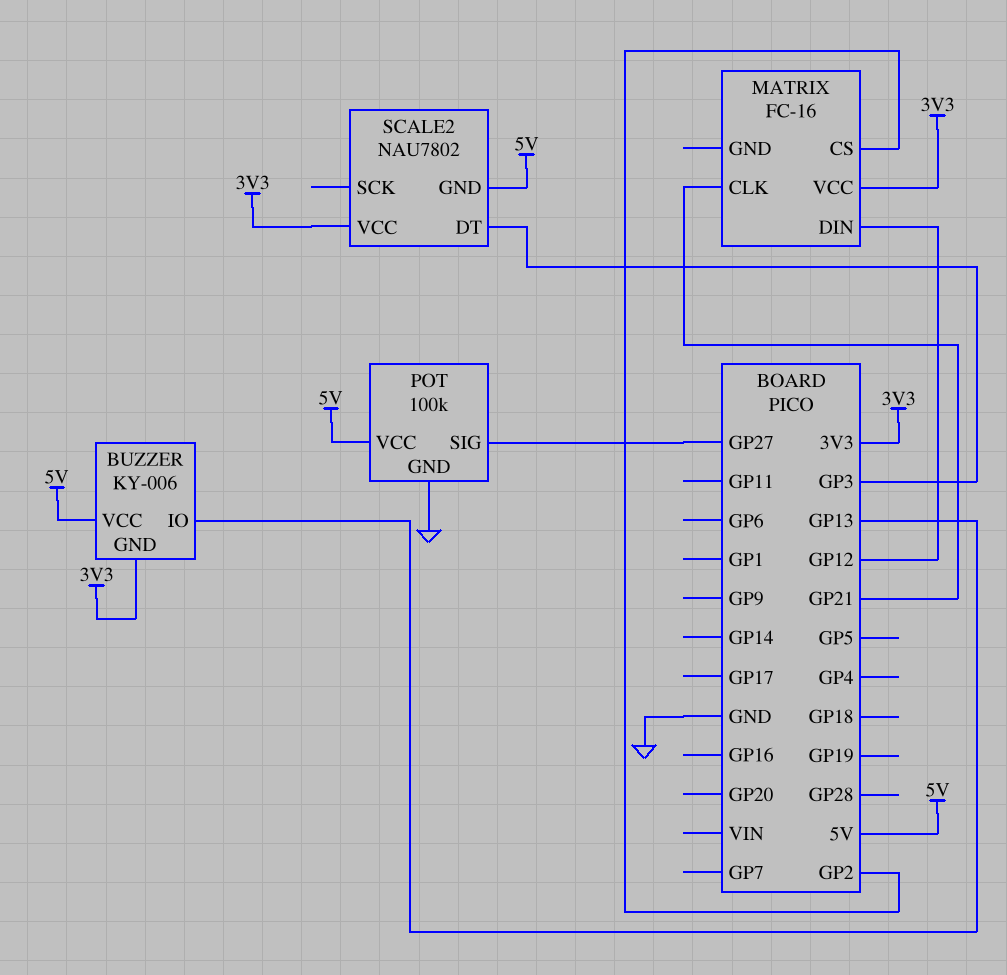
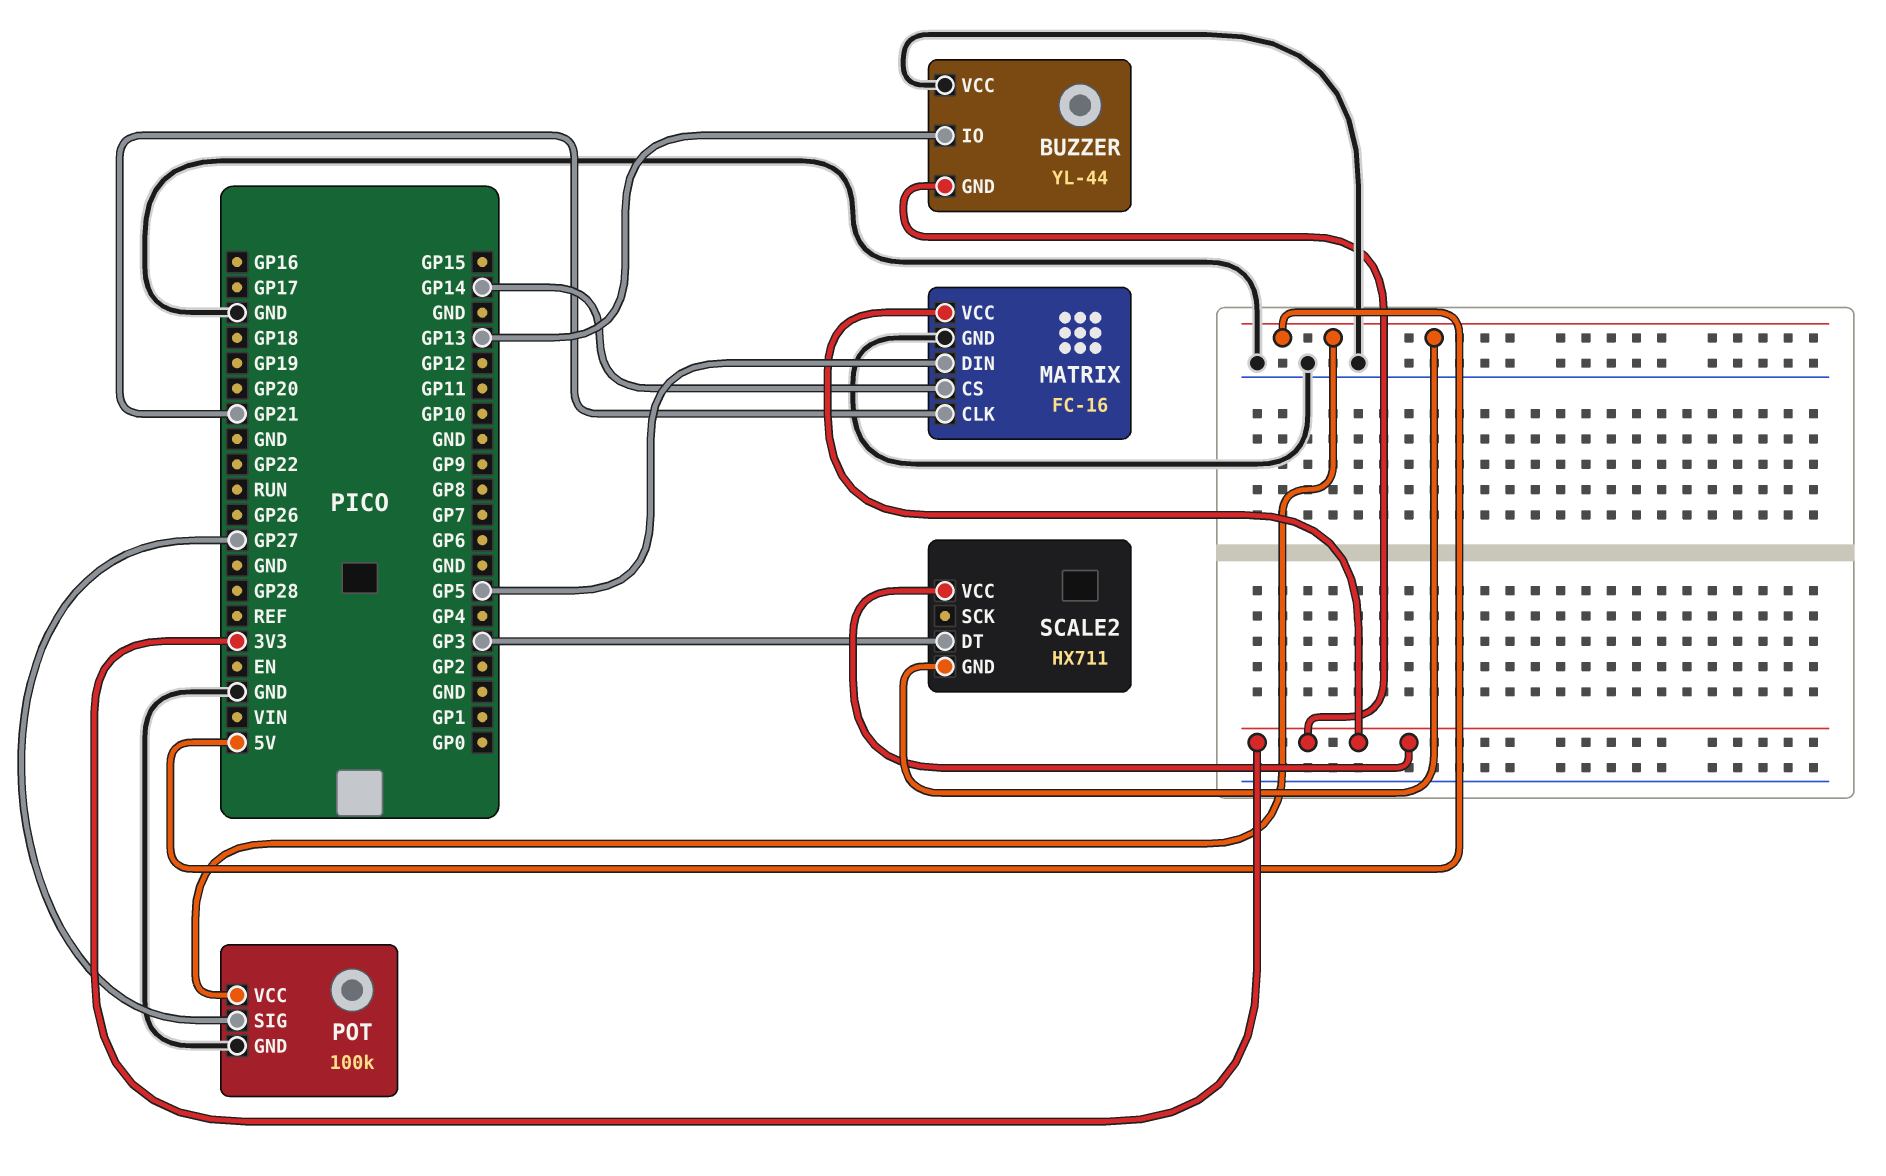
BUZZER: KY-006 -> YL-44
BUZZER pin VCC: 5V -> GND
MATRIX pin CS: GP2 -> GP14
MATRIX pin DIN: GP12 -> GP5
MATRIX pin GND: none -> GND
SCALE2: NAU7802 -> HX711

